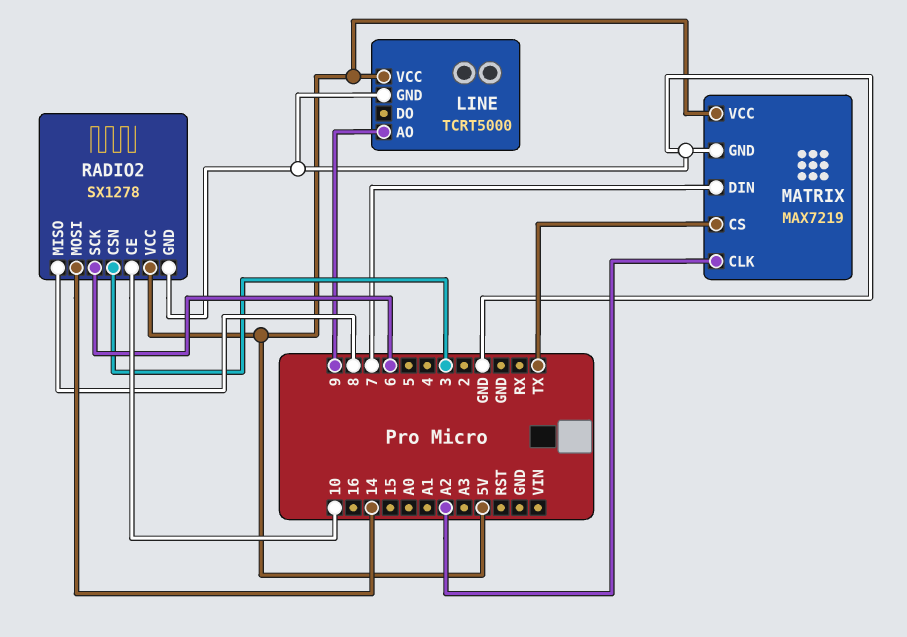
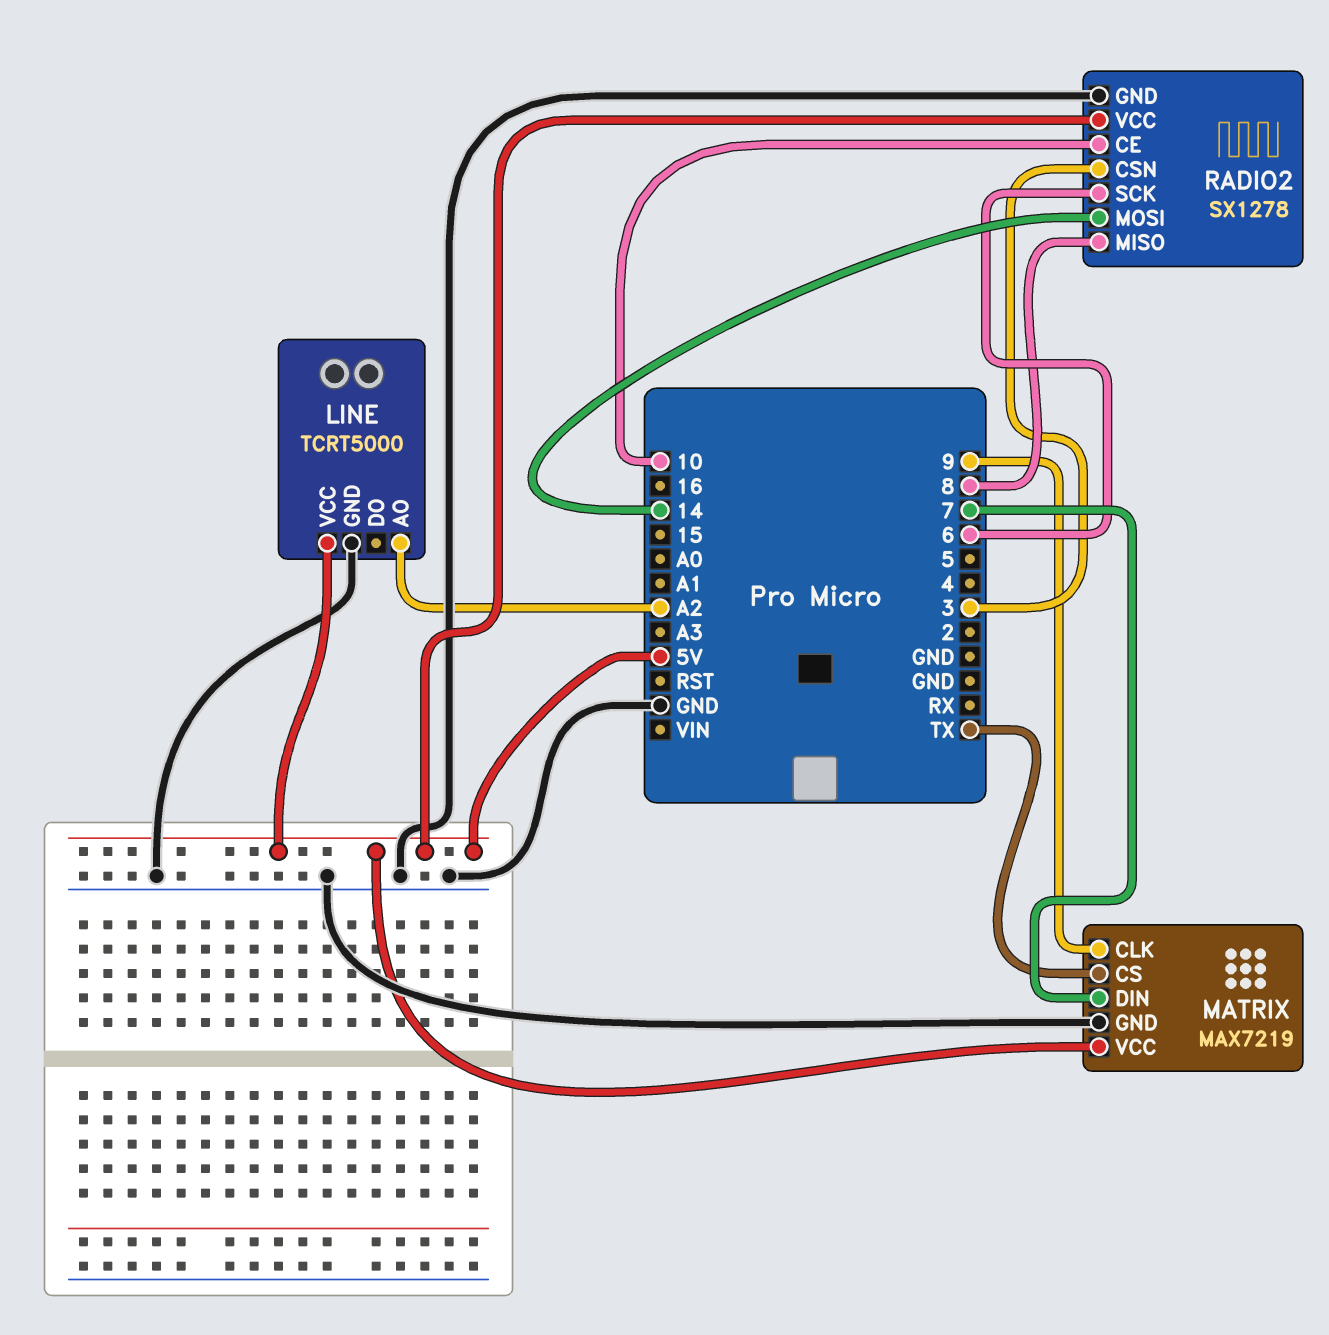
LINE pin AO: 9 -> A2
MATRIX pin CLK: A2 -> 9

